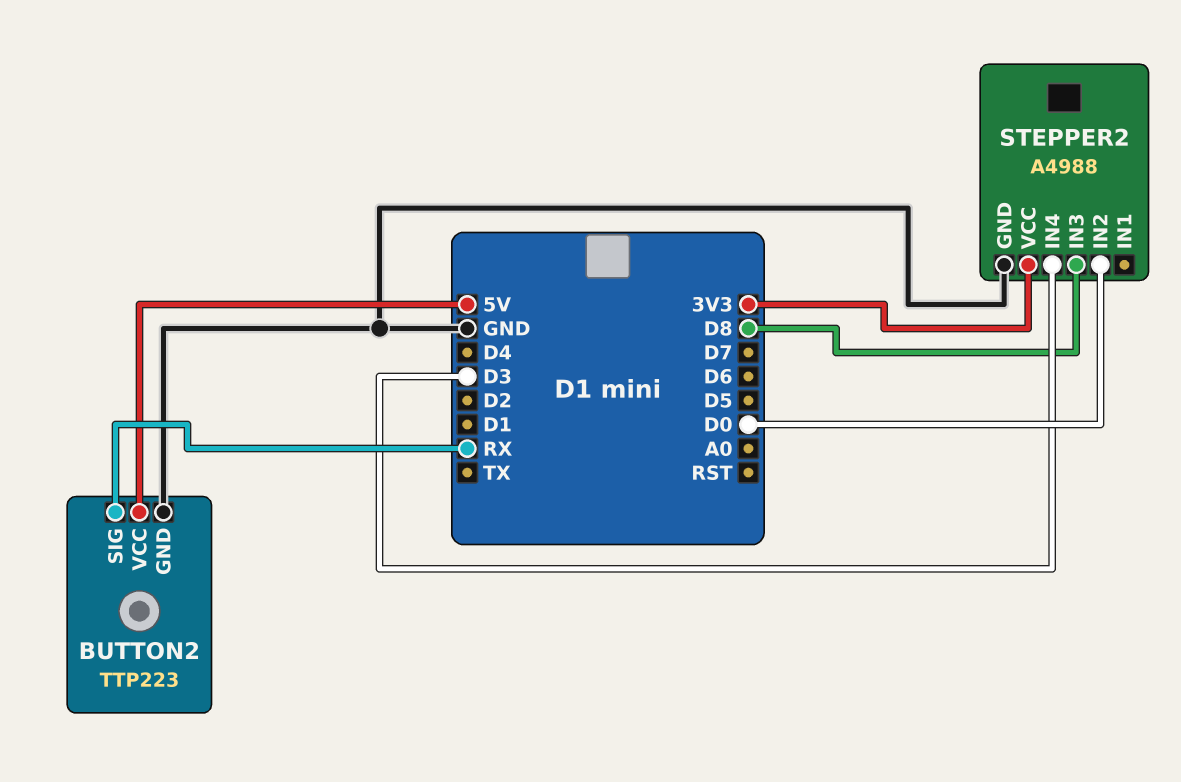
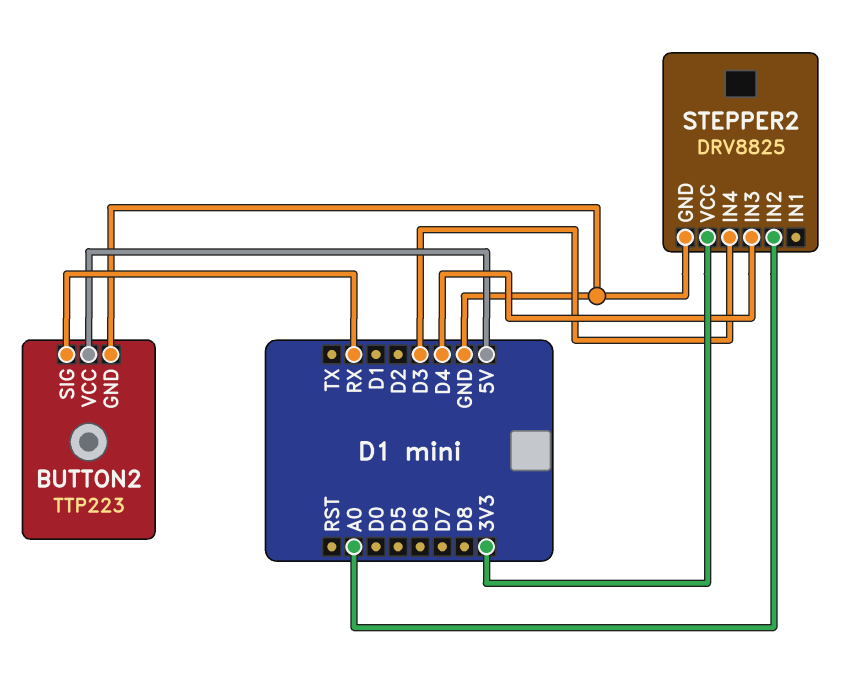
STEPPER2: A4988 -> DRV8825
STEPPER2 pin IN2: D0 -> A0
STEPPER2 pin IN3: D8 -> D4

